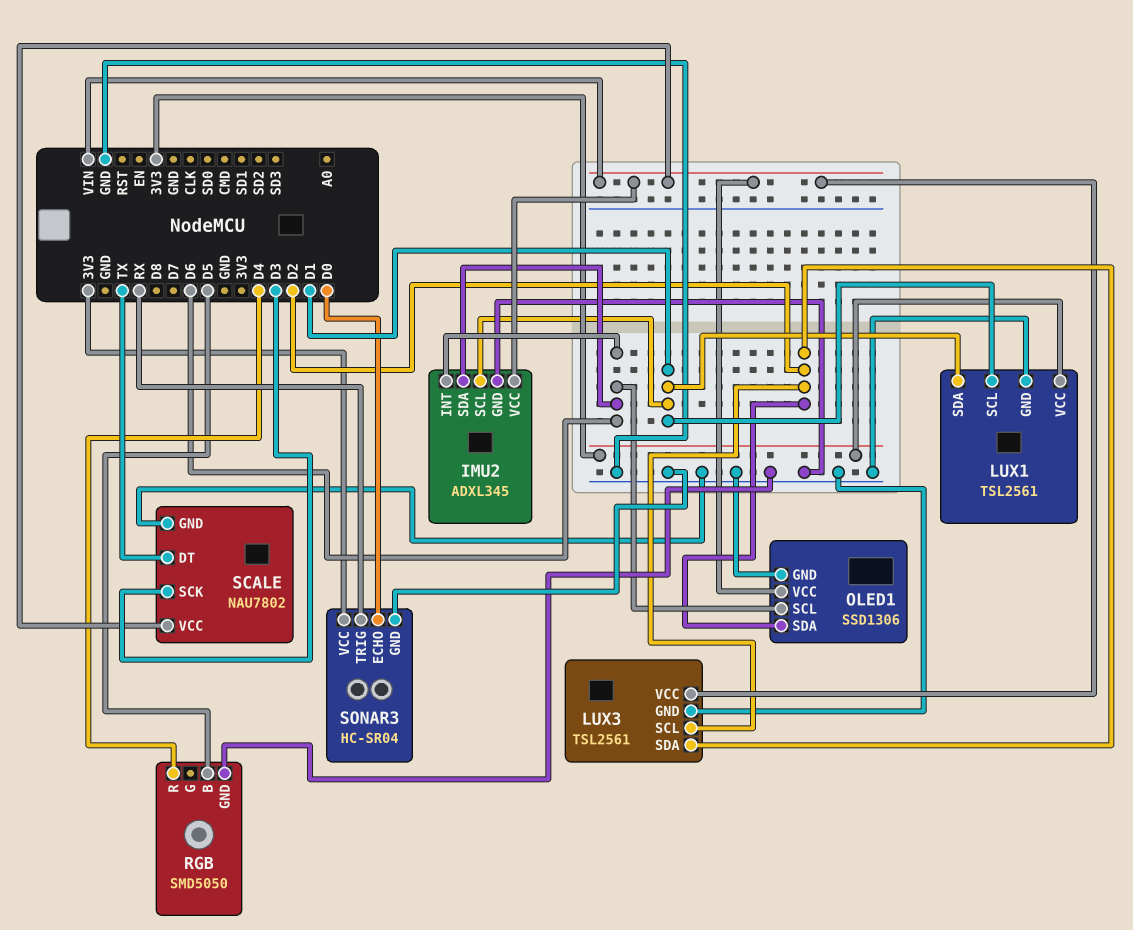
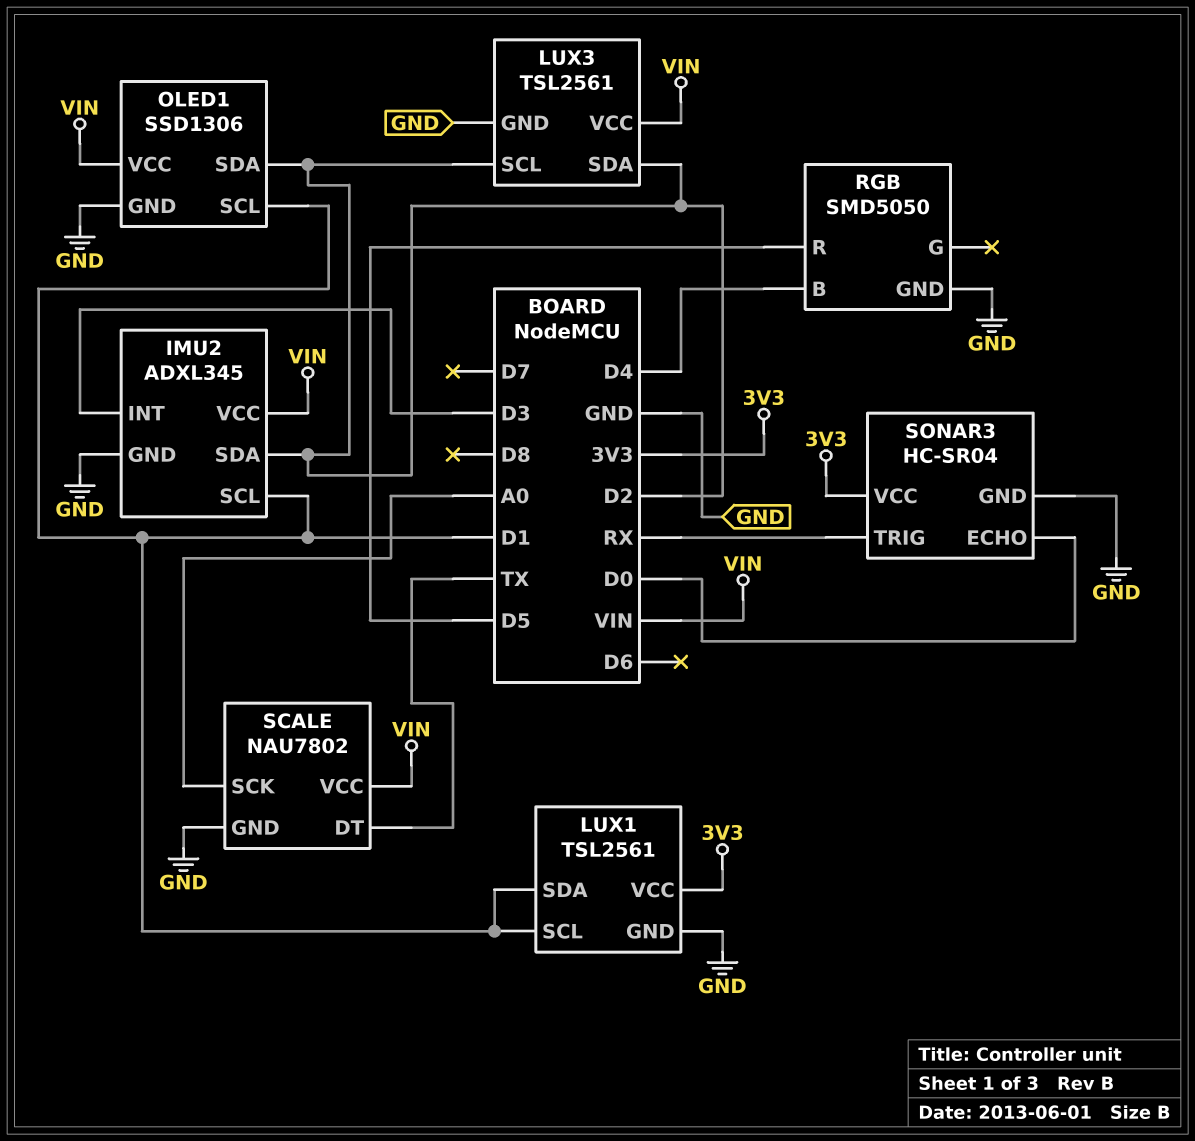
IMU2 pin INT: D6 -> D3
IMU2 pin SDA: D6 -> D2
OLED1 pin SCL: D6 -> D1
RGB pin B: D5 -> D4
RGB pin R: D4 -> D5
SCALE pin SCK: D3 -> A0

